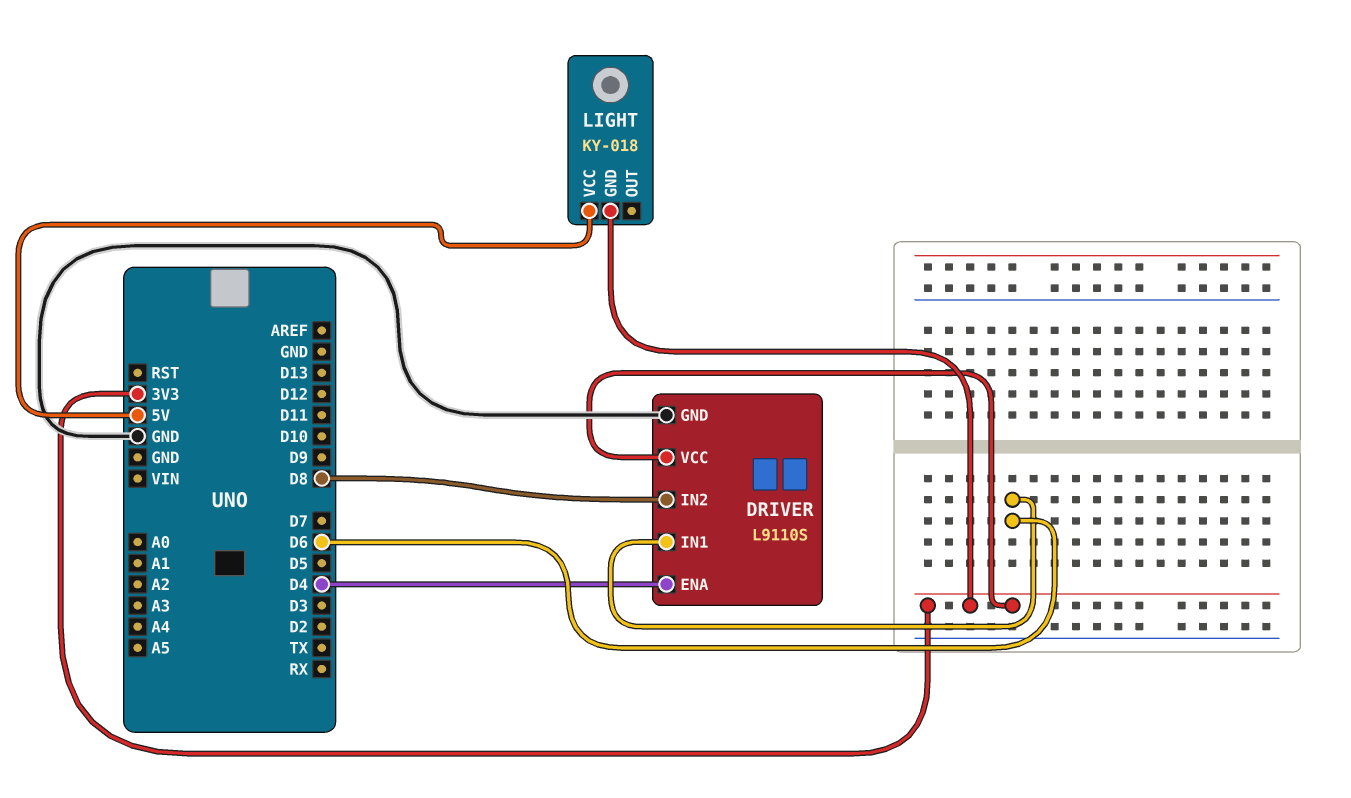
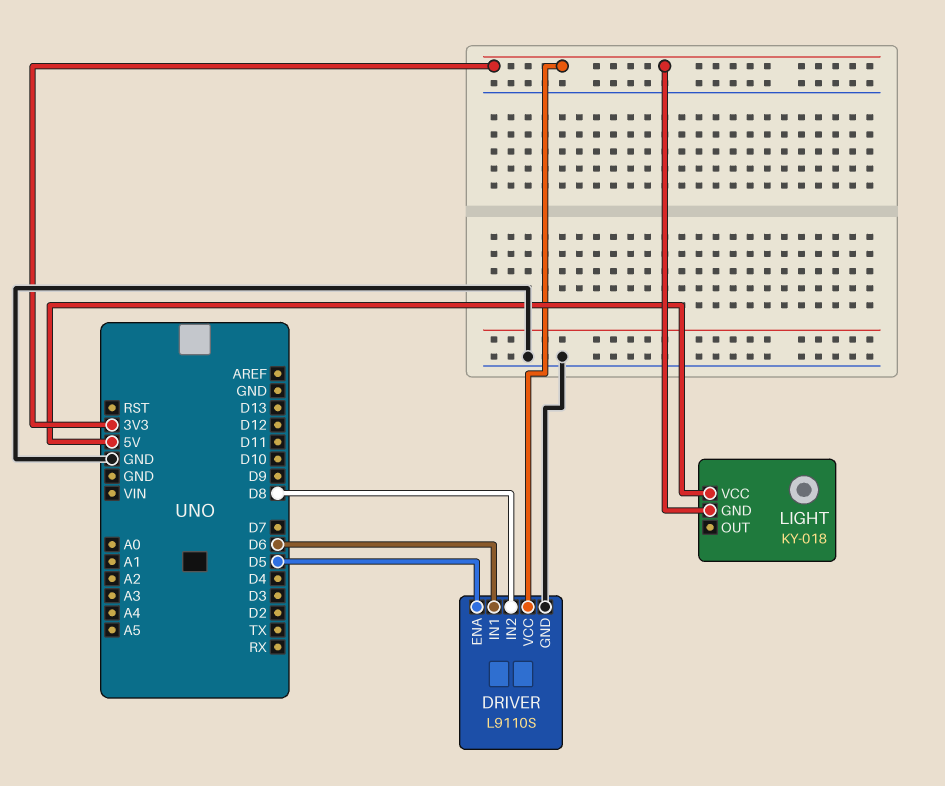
DRIVER pin ENA: D4 -> D5

